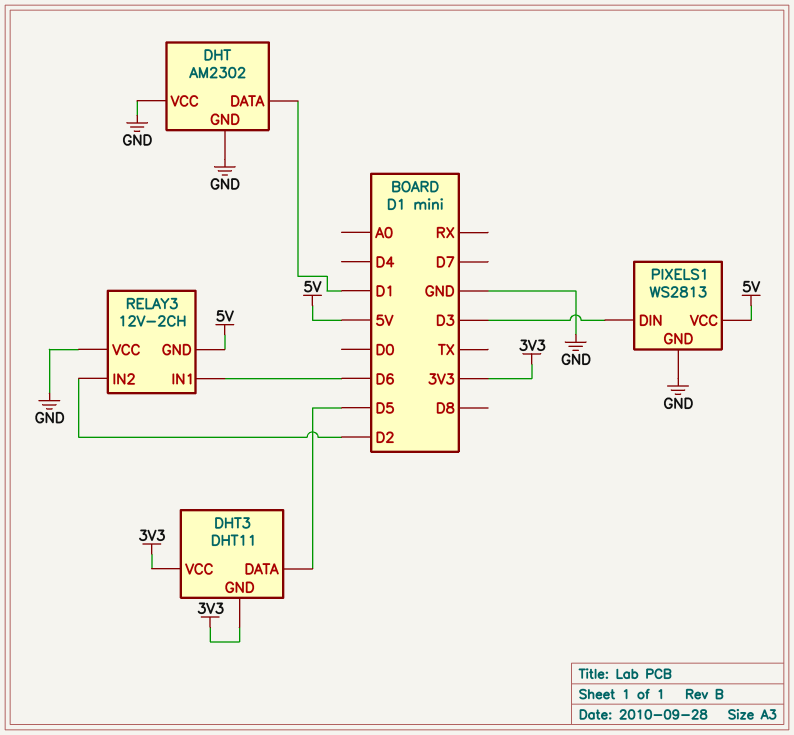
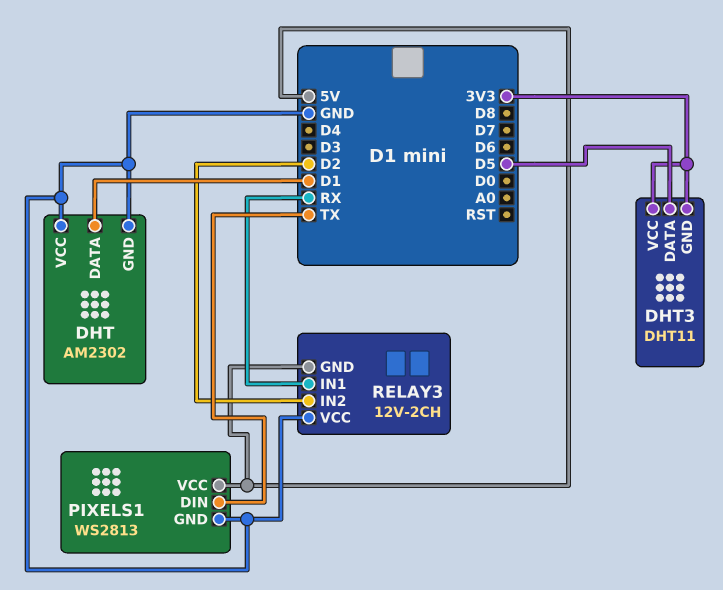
PIXELS1 pin DIN: D3 -> TX
RELAY3 pin IN1: D6 -> RX

